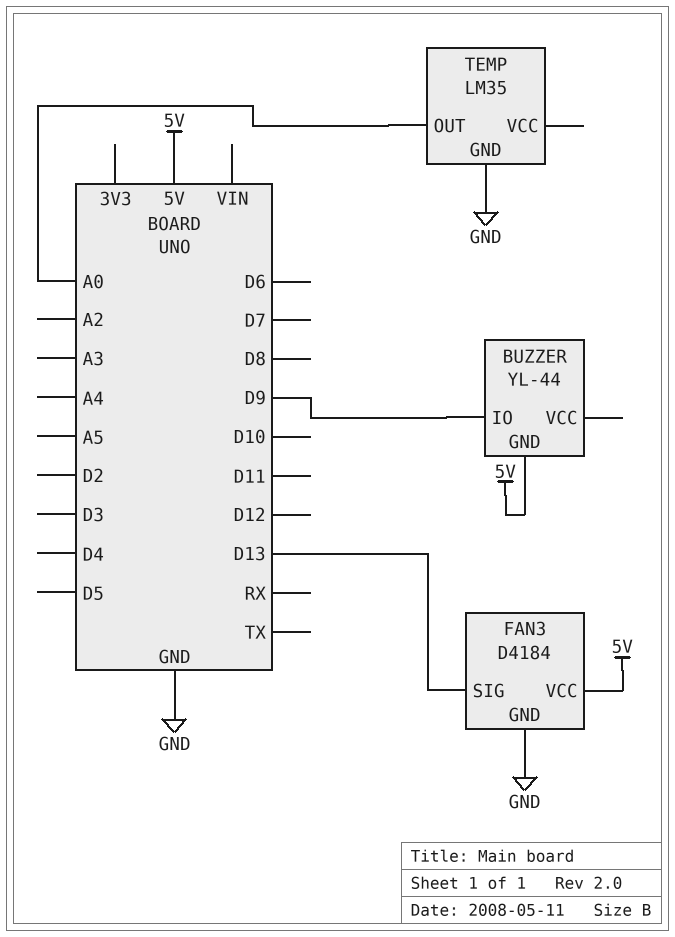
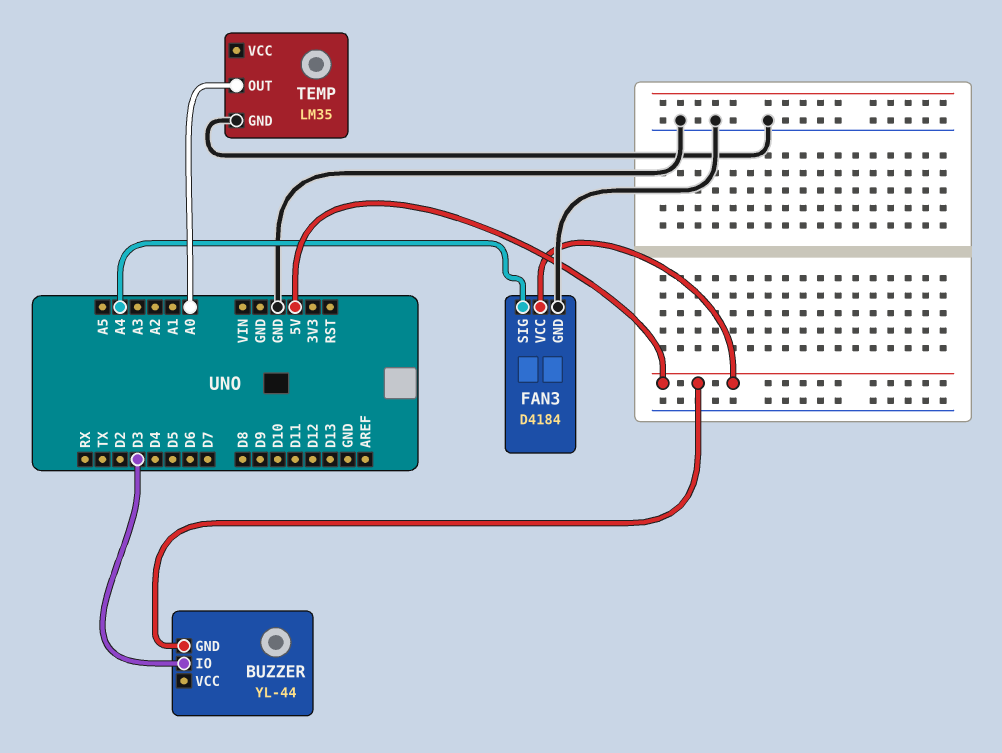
BUZZER pin IO: D9 -> D3
FAN3 pin SIG: D13 -> A4

